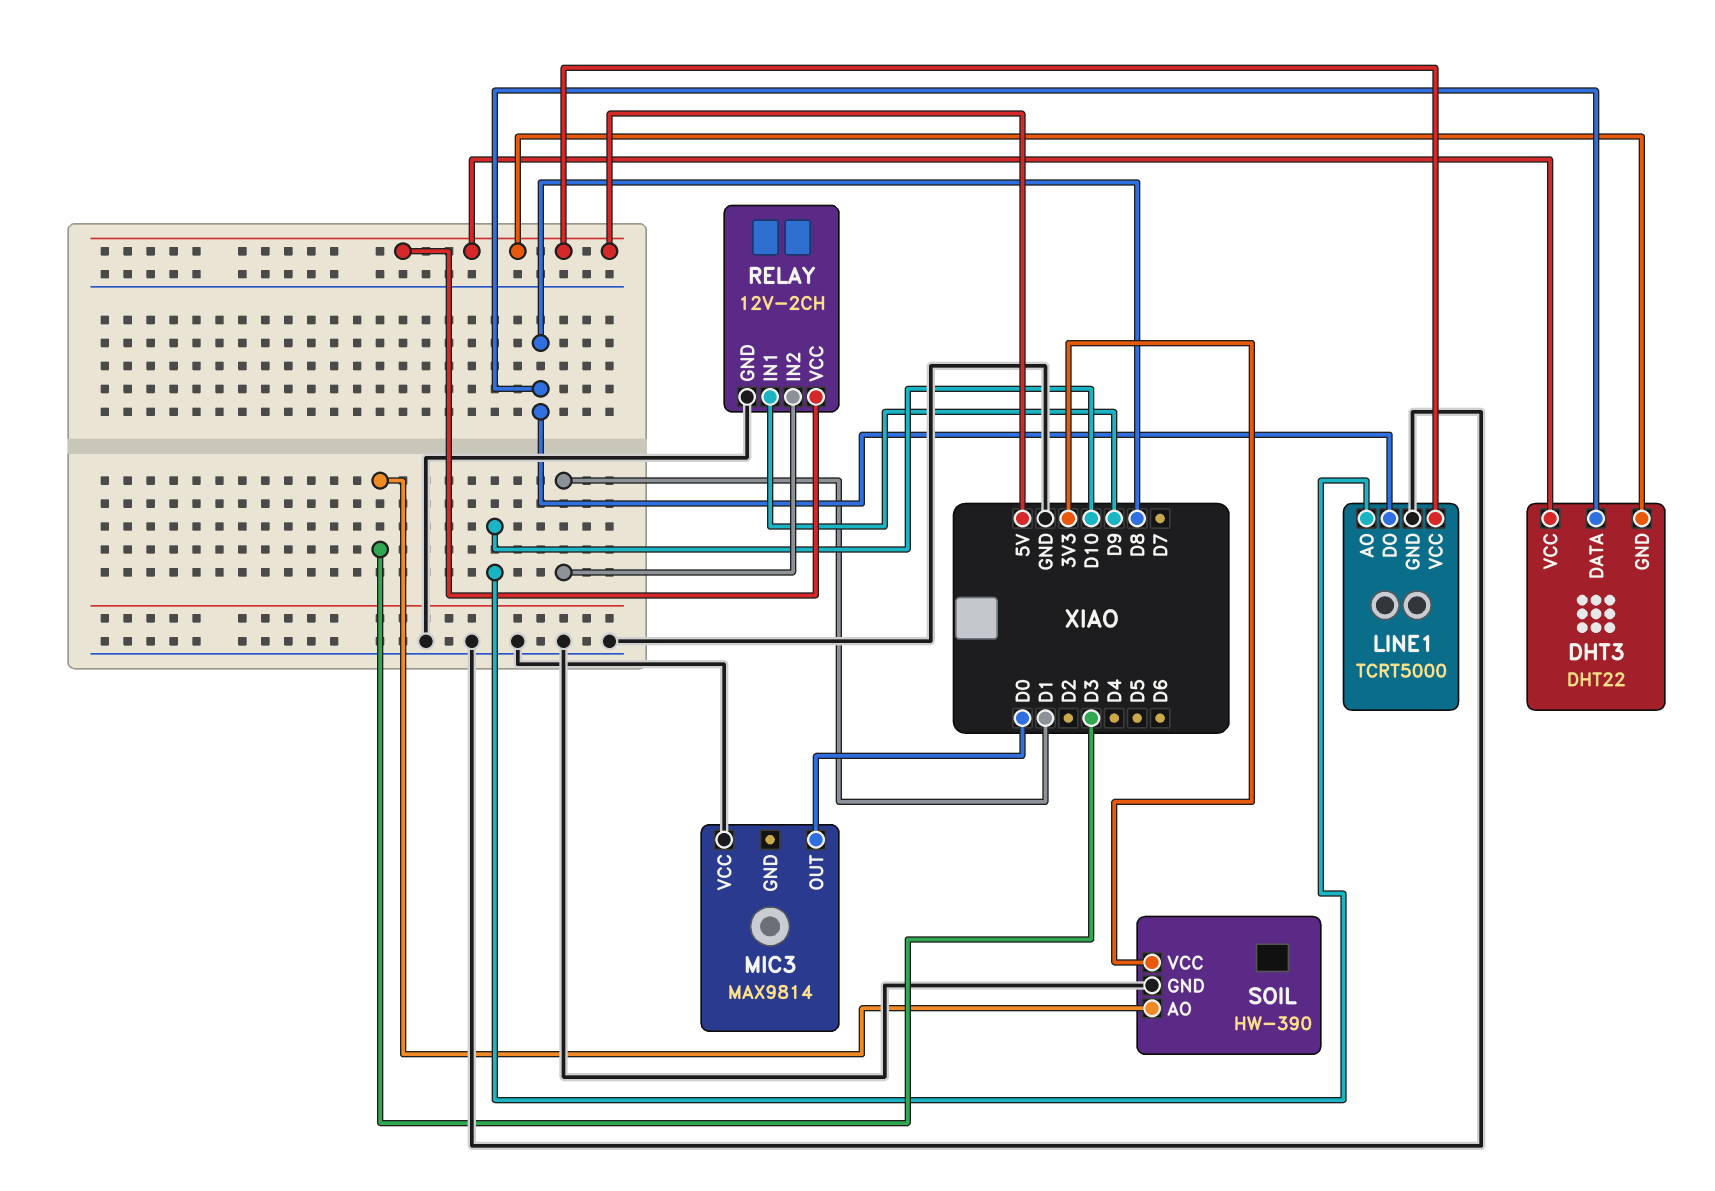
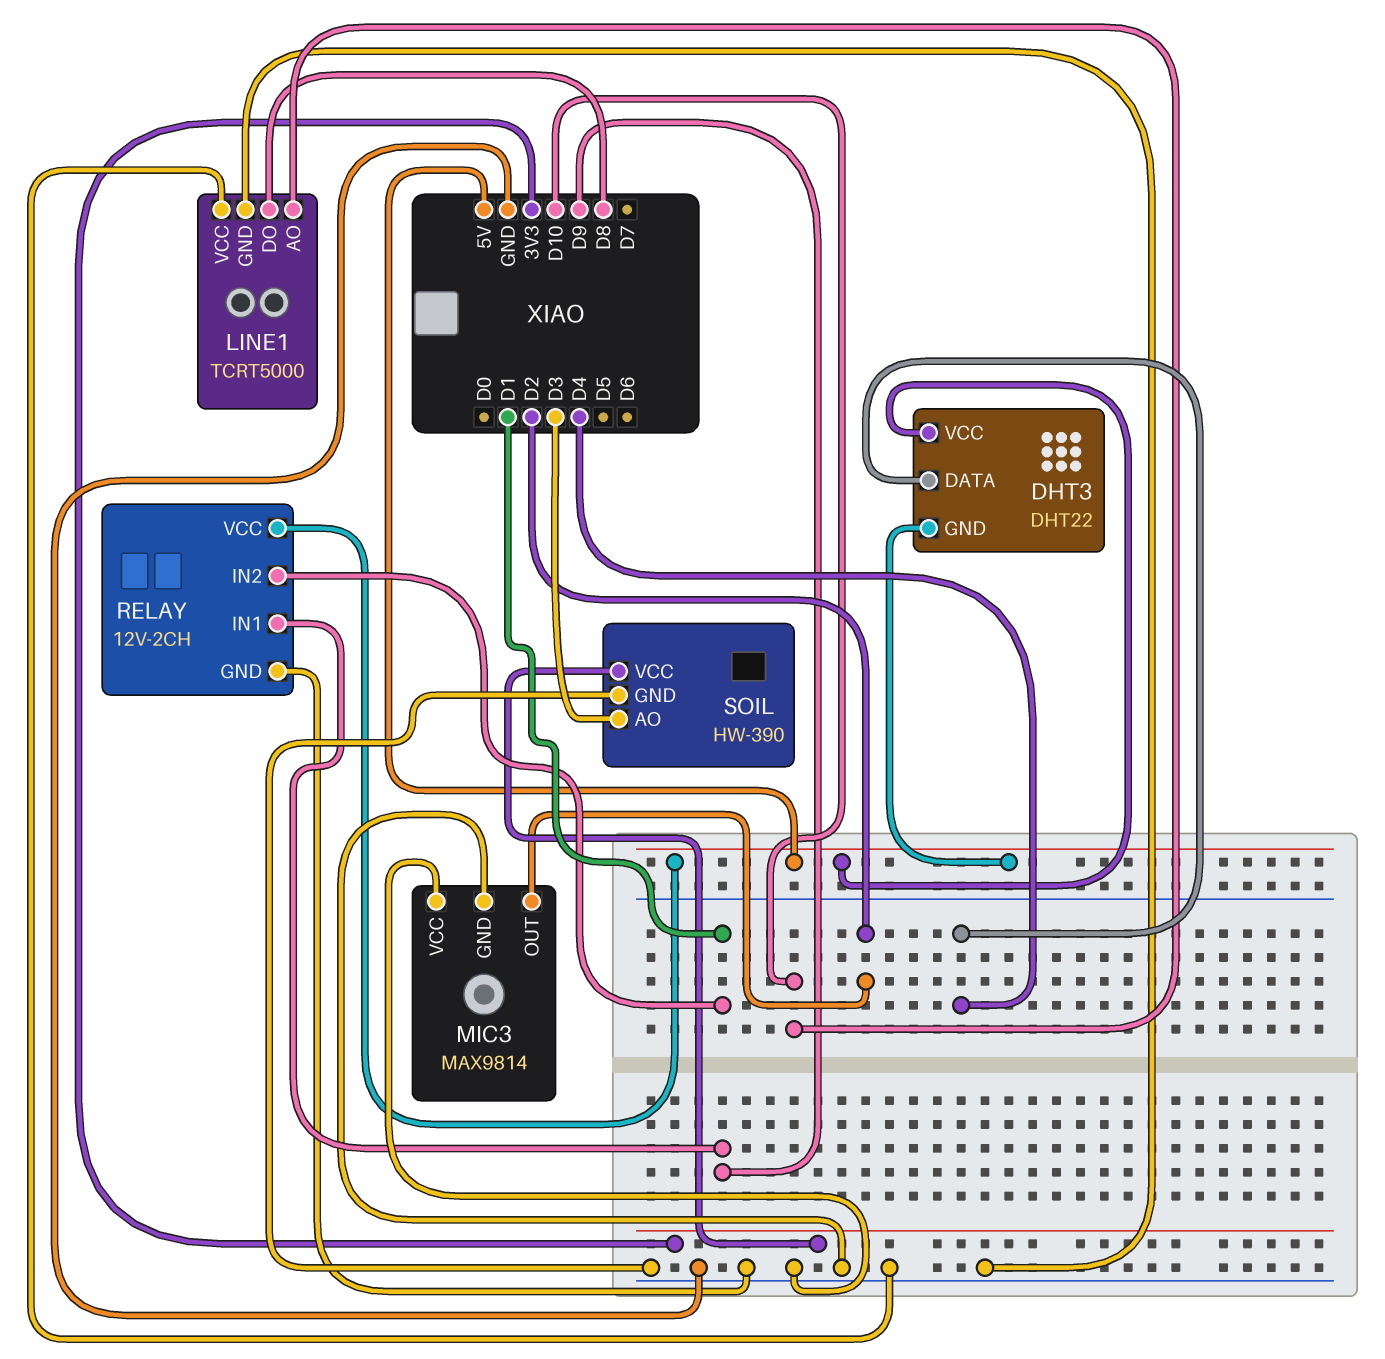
DHT3 pin DATA: D8 -> D4
LINE1 pin VCC: 5V -> GND
MIC3 pin GND: none -> GND
MIC3 pin OUT: D0 -> D2

